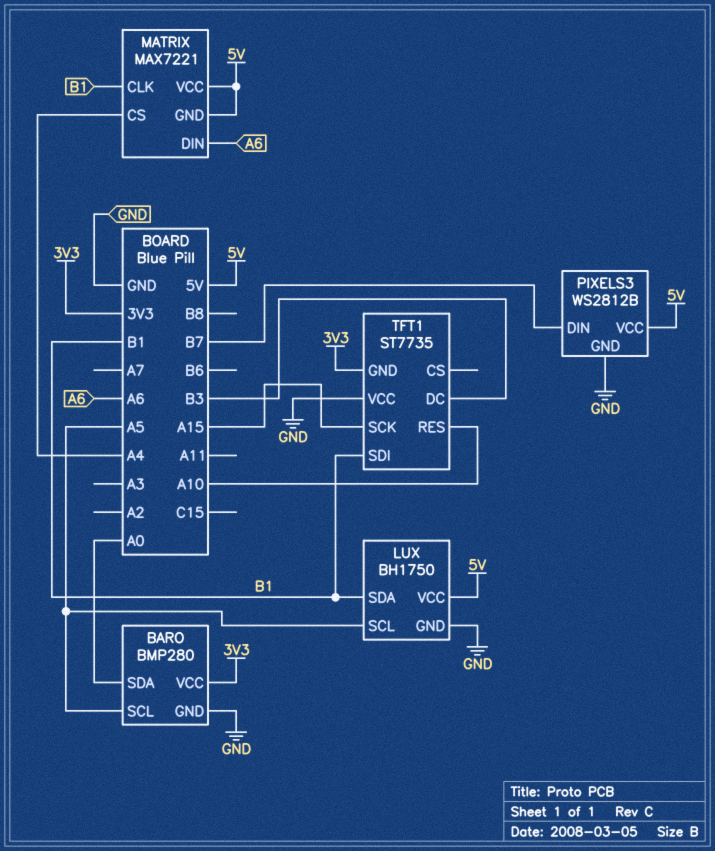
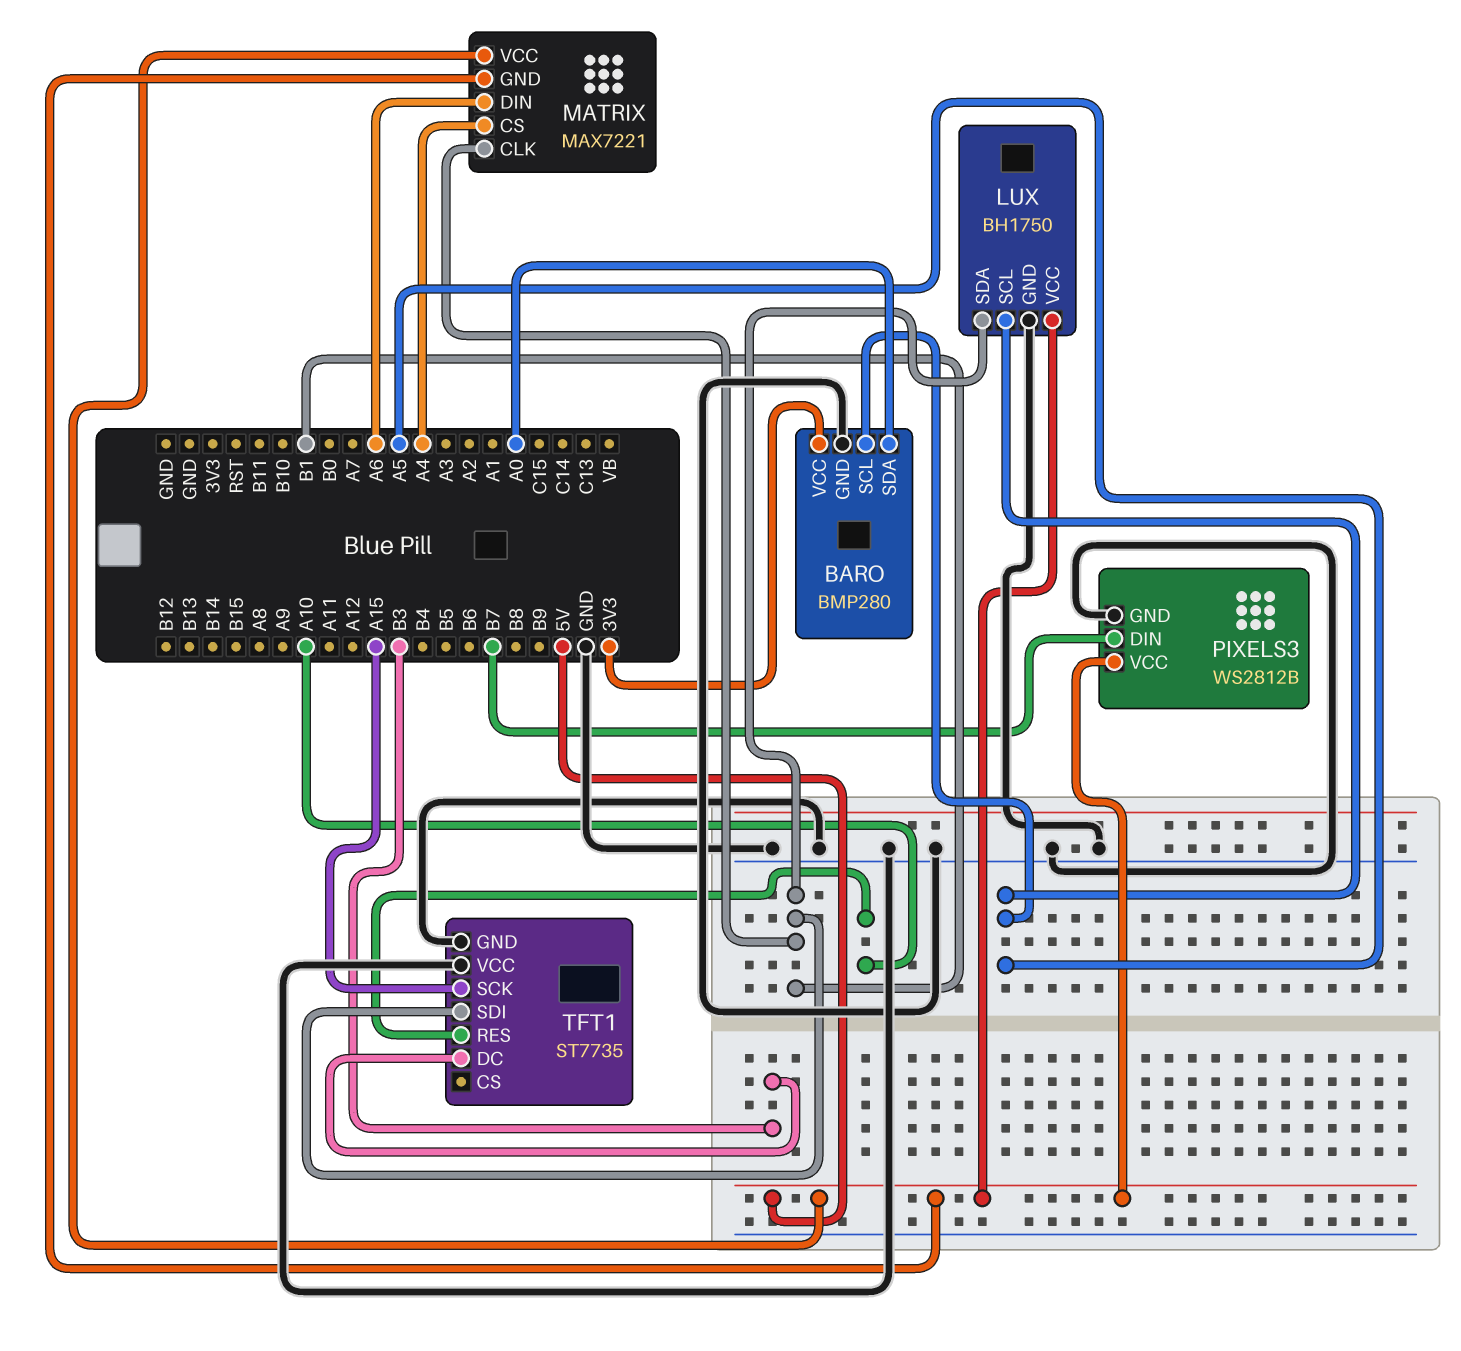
TFT1 pin GND: 3V3 -> GND

